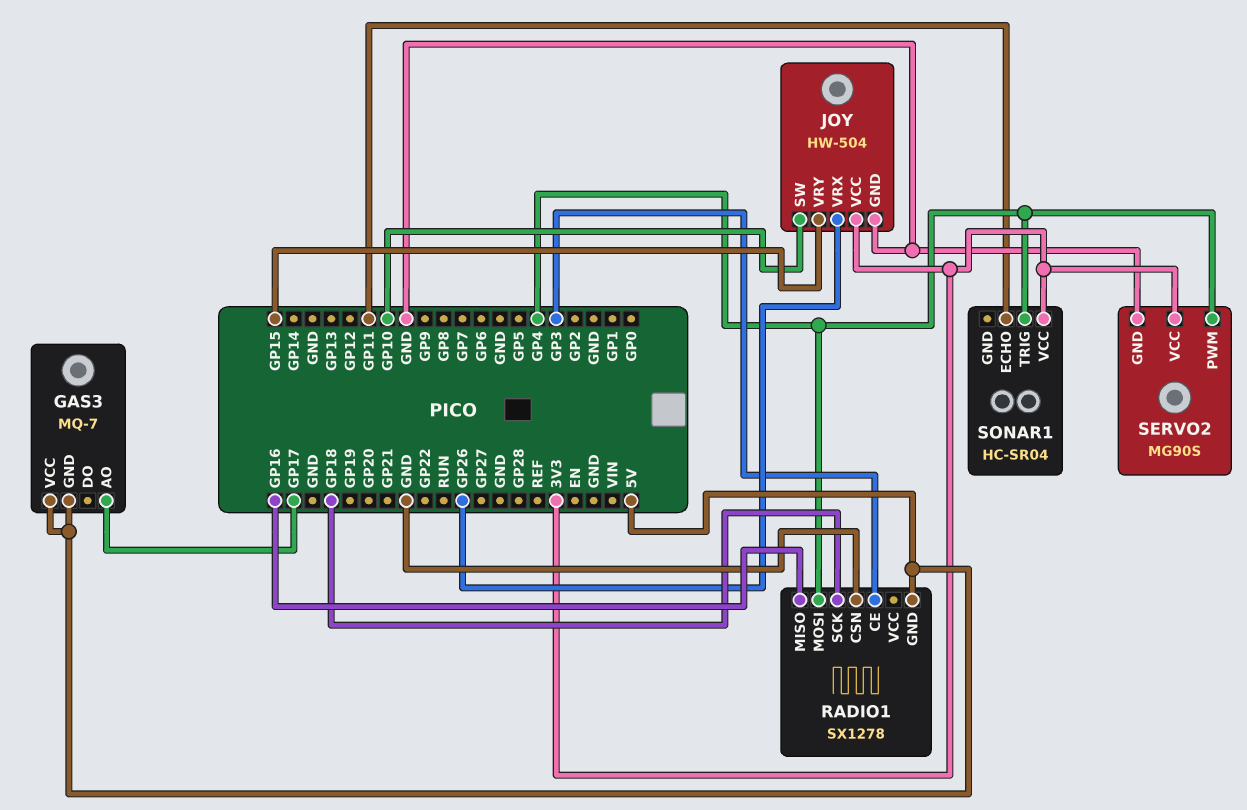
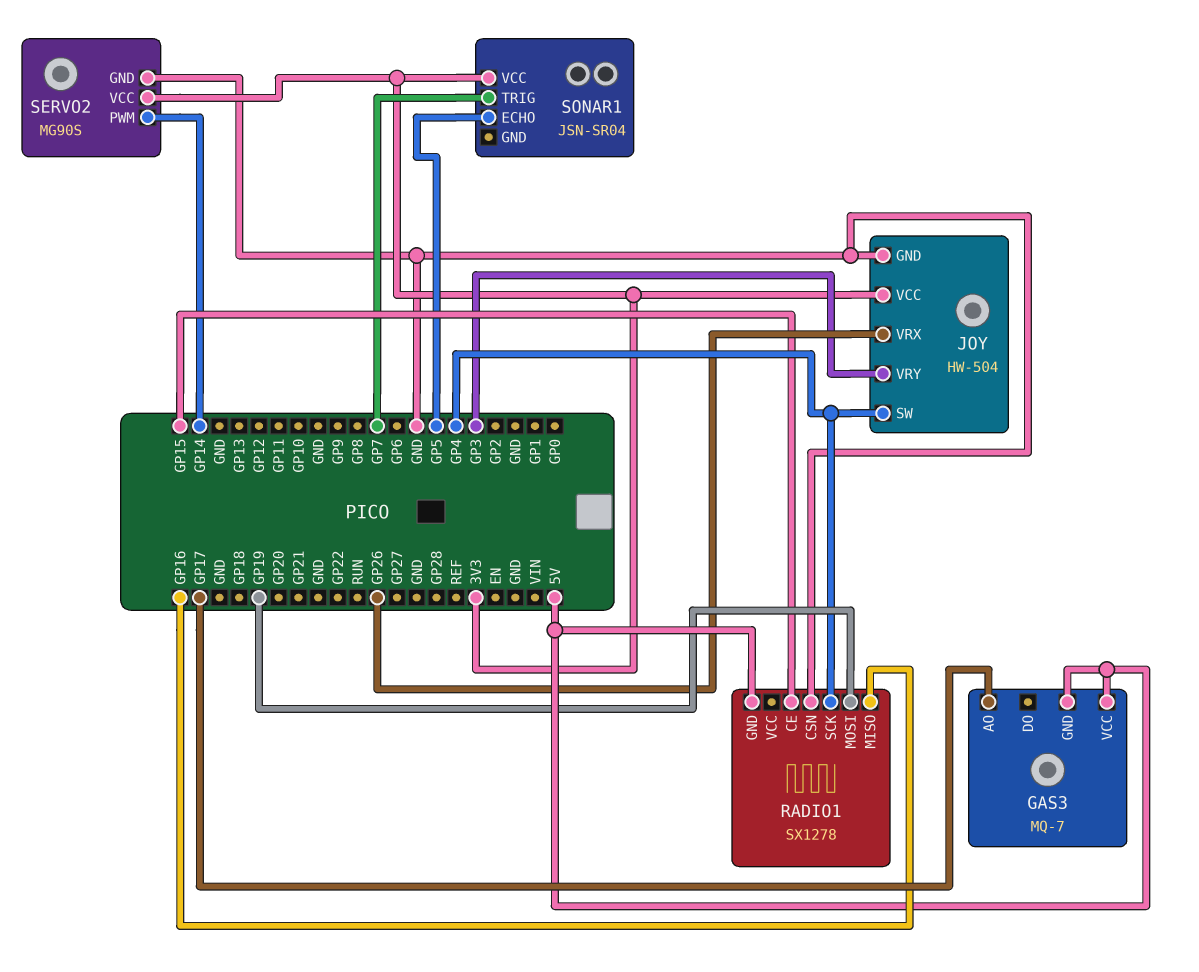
JOY pin SW: GP10 -> GP4
JOY pin VRY: GP15 -> GP3
RADIO1 pin CE: GP3 -> GP15
RADIO1 pin MOSI: GP4 -> GP19
RADIO1 pin SCK: GP18 -> GP4
SERVO2 pin PWM: GP4 -> GP14
SONAR1: HC-SR04 -> JSN-SR04
SONAR1 pin ECHO: GP11 -> GP5
SONAR1 pin TRIG: GP4 -> GP7

